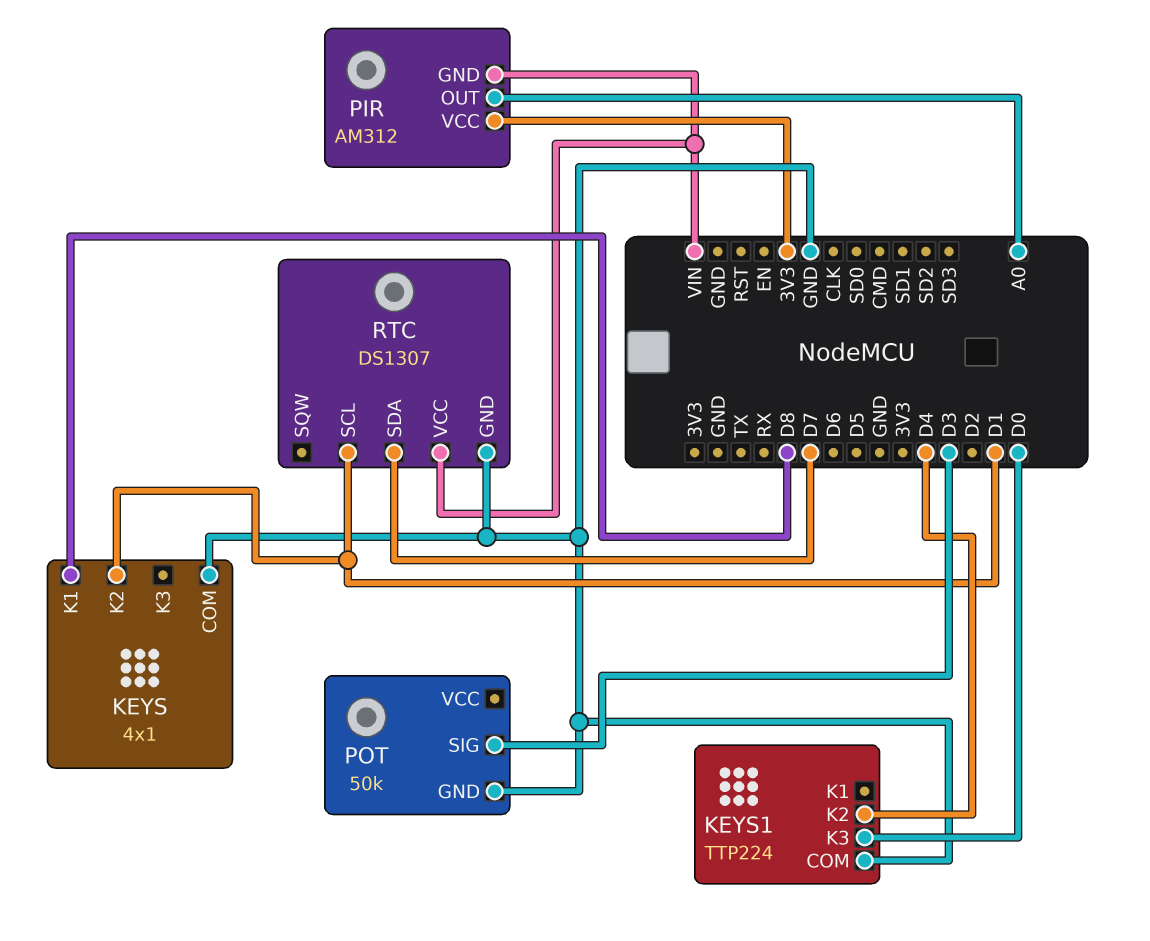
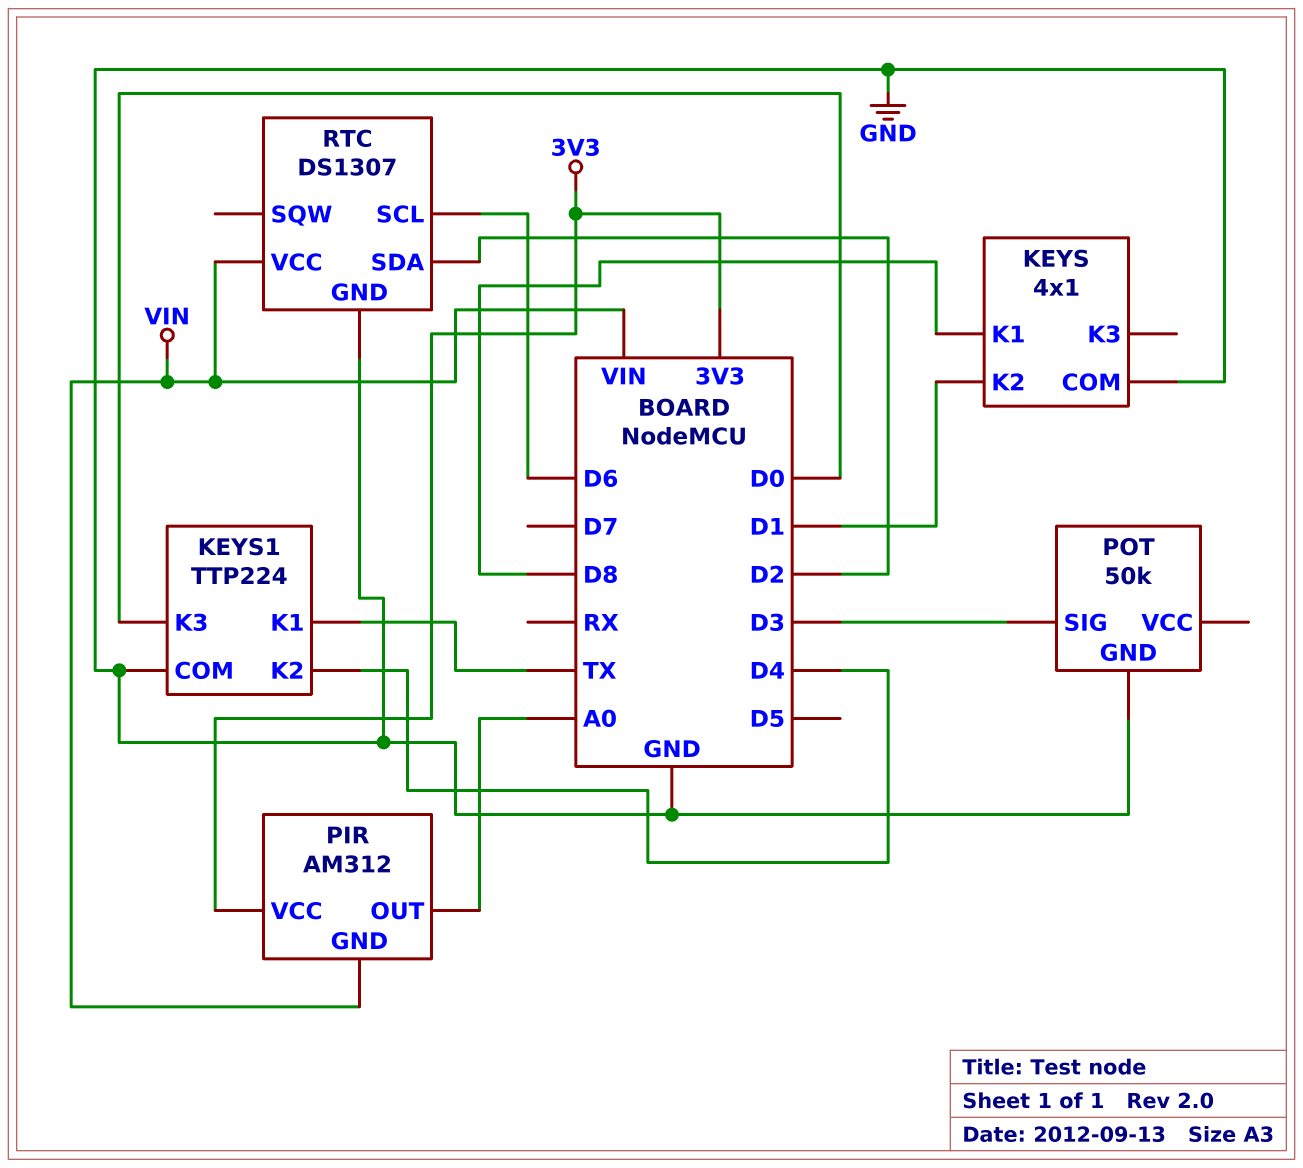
KEYS1 pin K1: none -> TX
RTC pin SCL: D1 -> D6
RTC pin SDA: D7 -> D2

